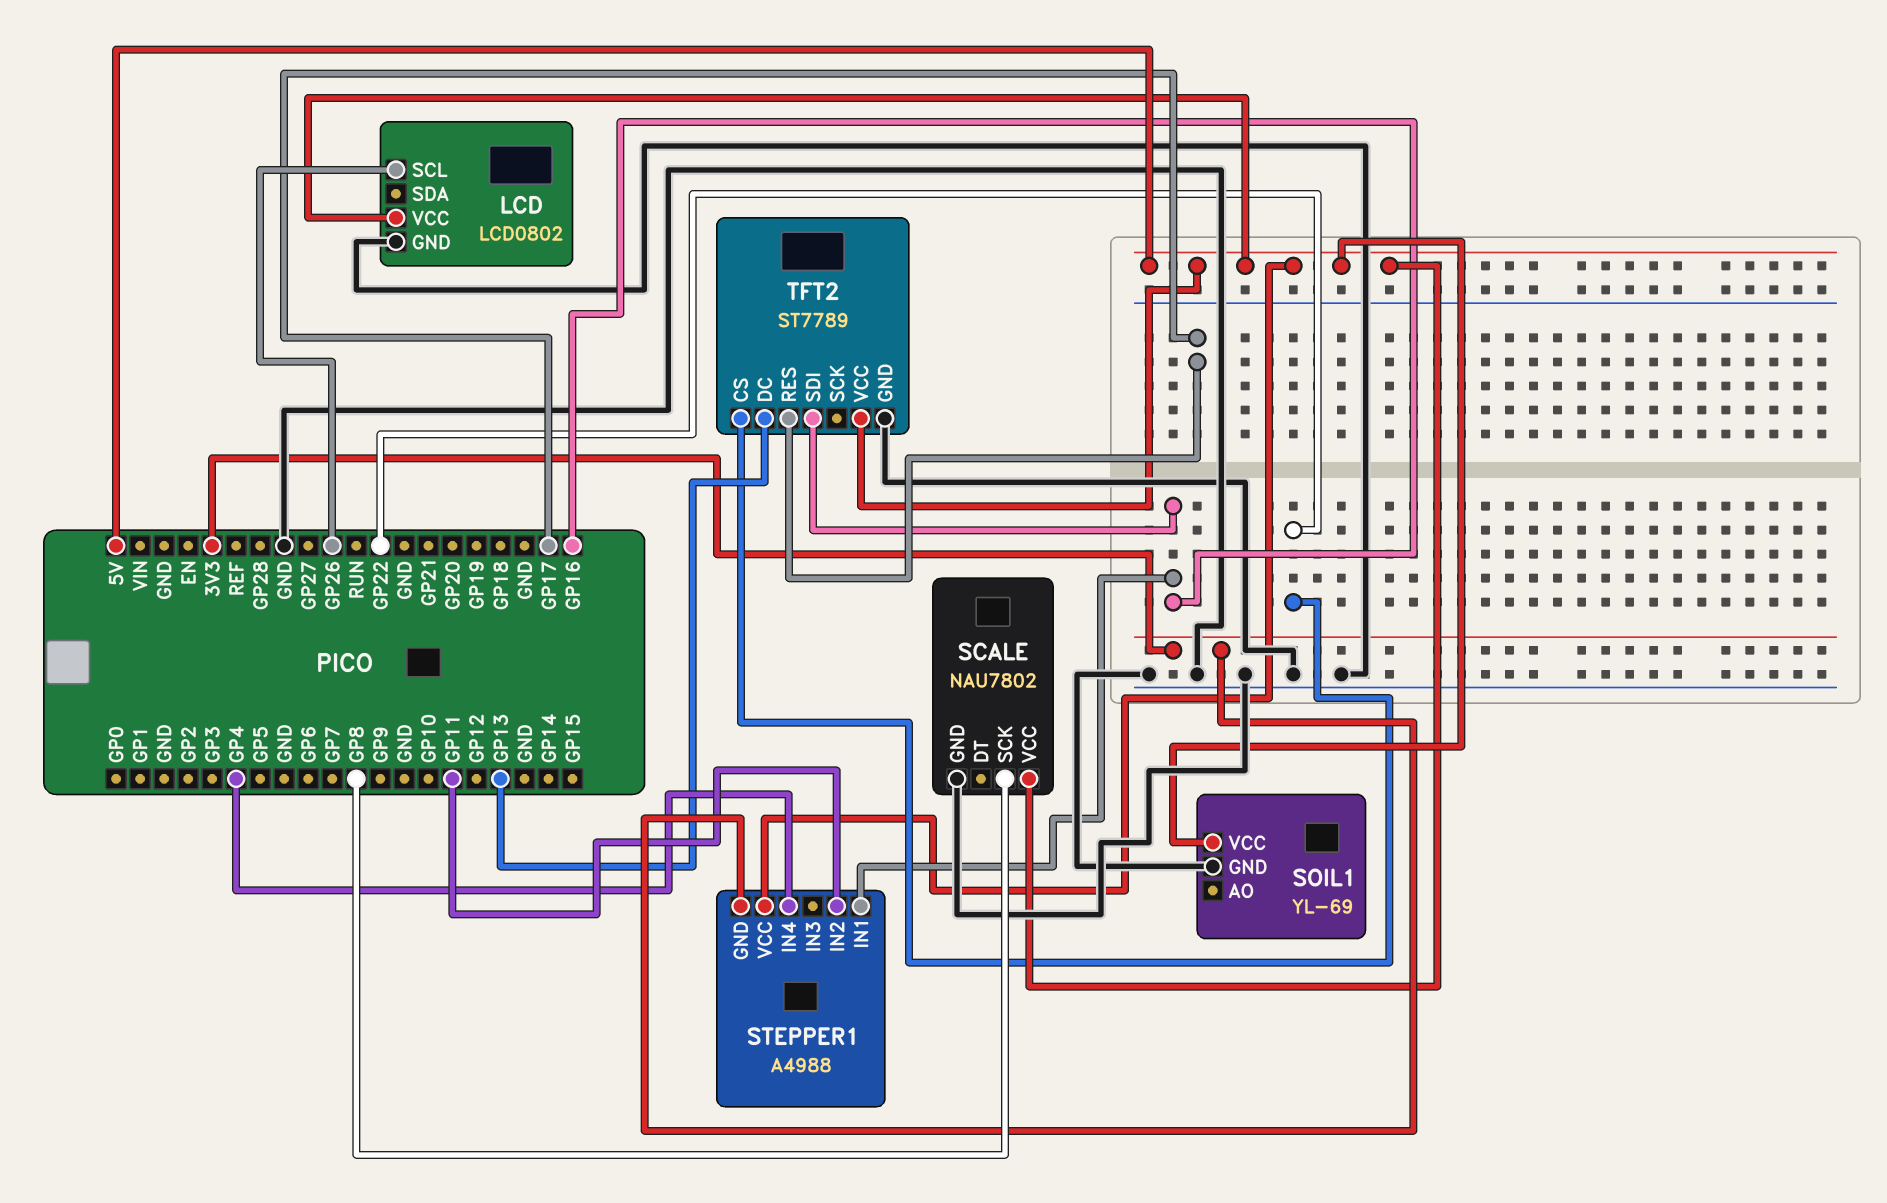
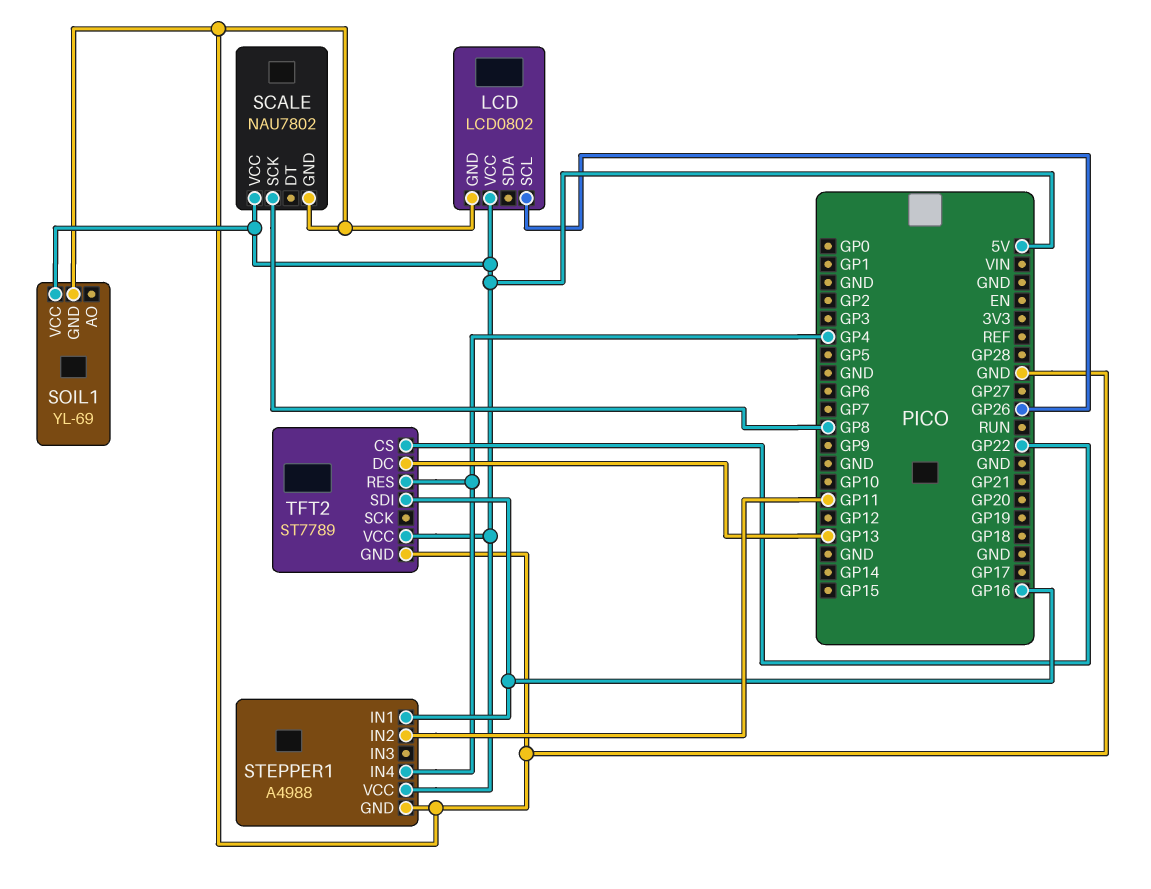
STEPPER1 pin GND: 3V3 -> GND
TFT2 pin RES: GP17 -> GP4

